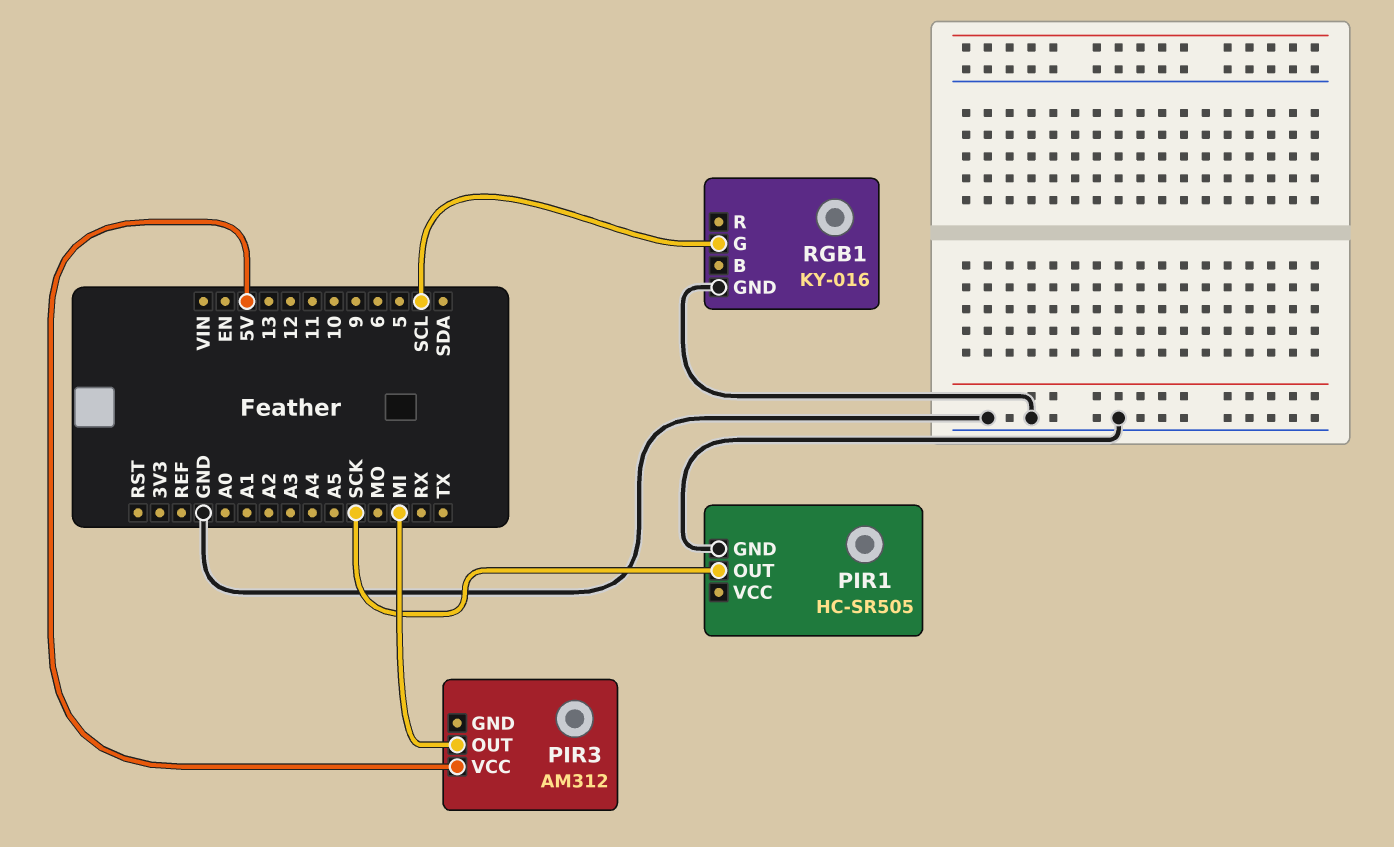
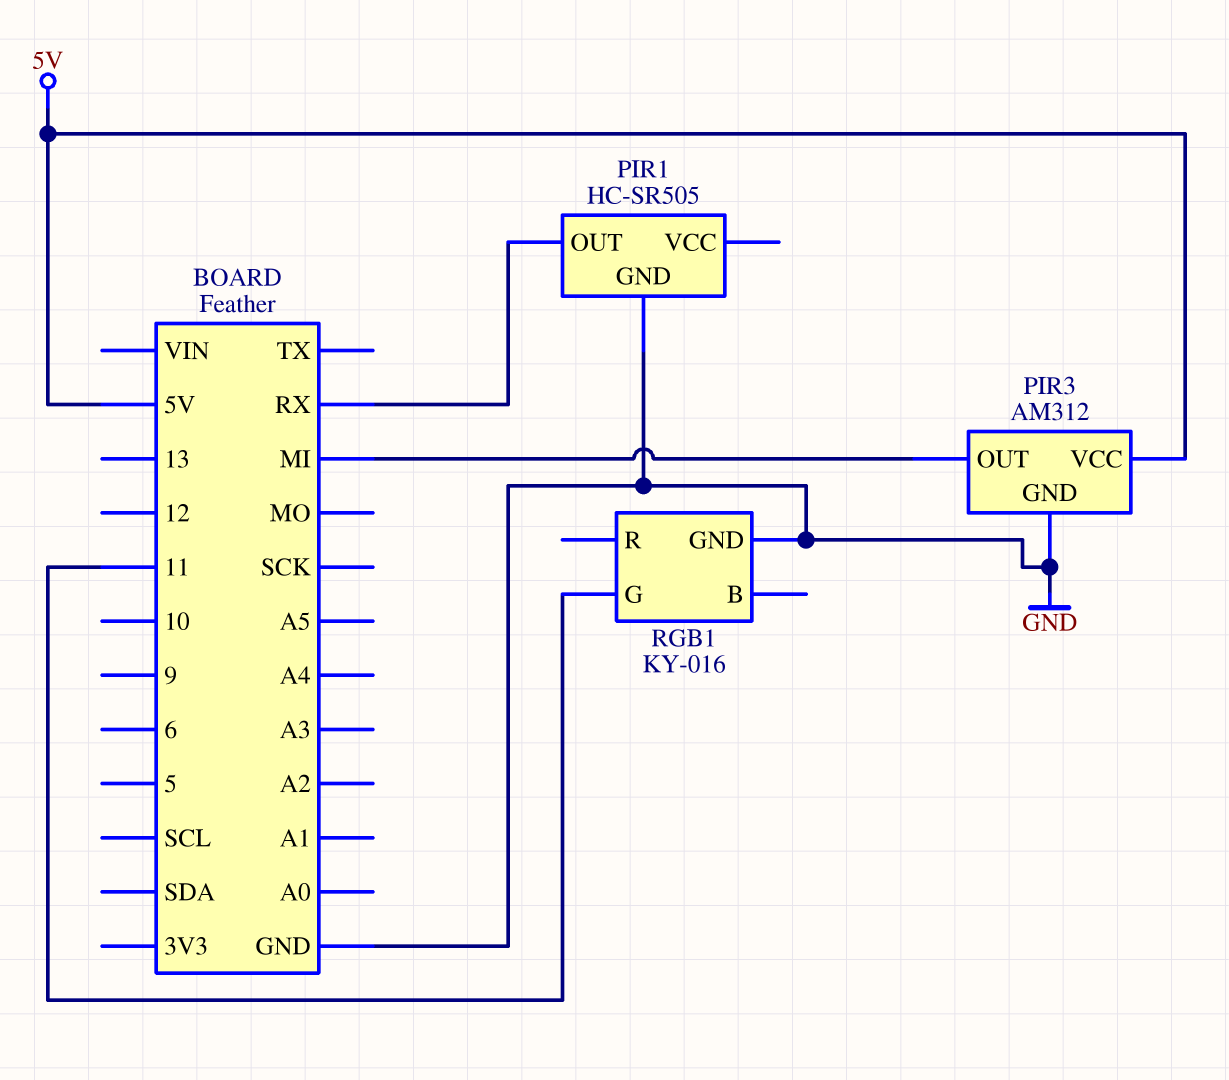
PIR1 pin OUT: SCK -> RX
PIR3 pin GND: none -> GND
RGB1 pin G: SCL -> 11

